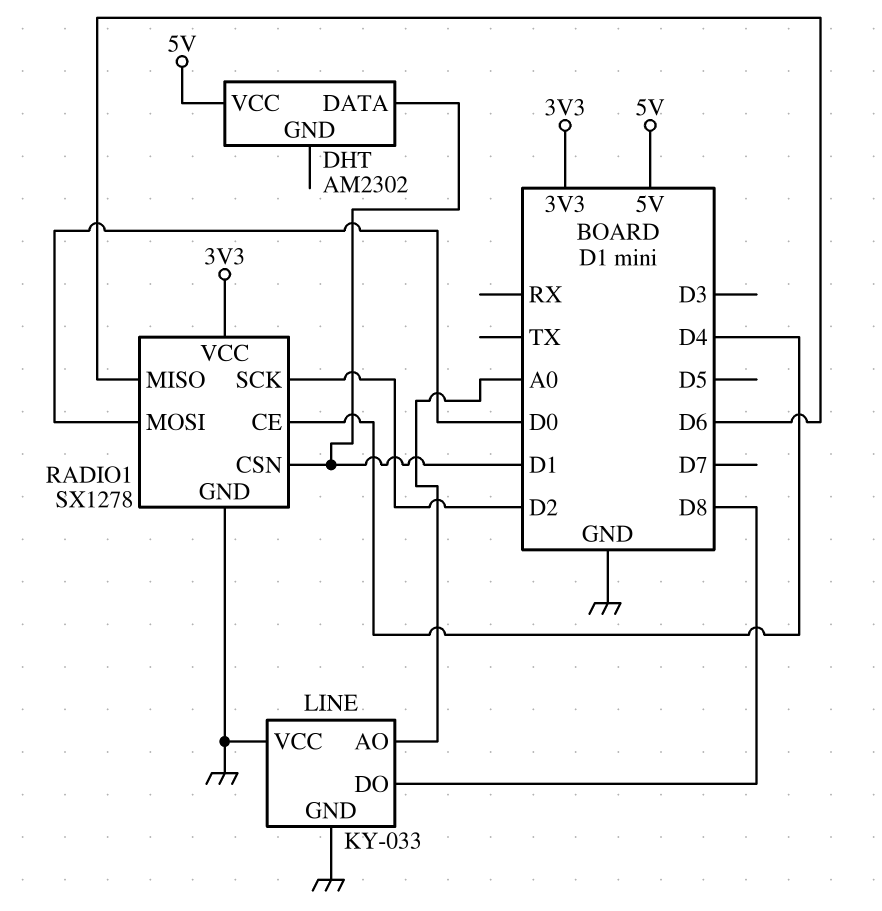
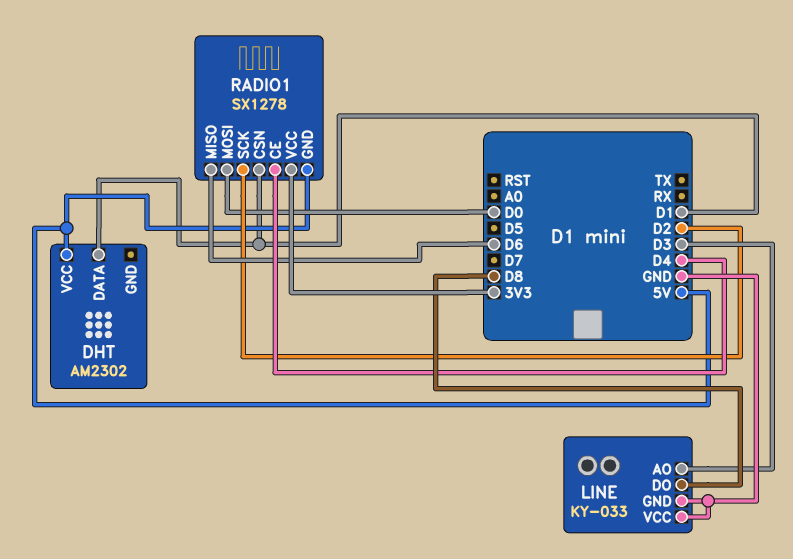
LINE pin AO: A0 -> D3
RADIO1 pin GND: GND -> 5V

